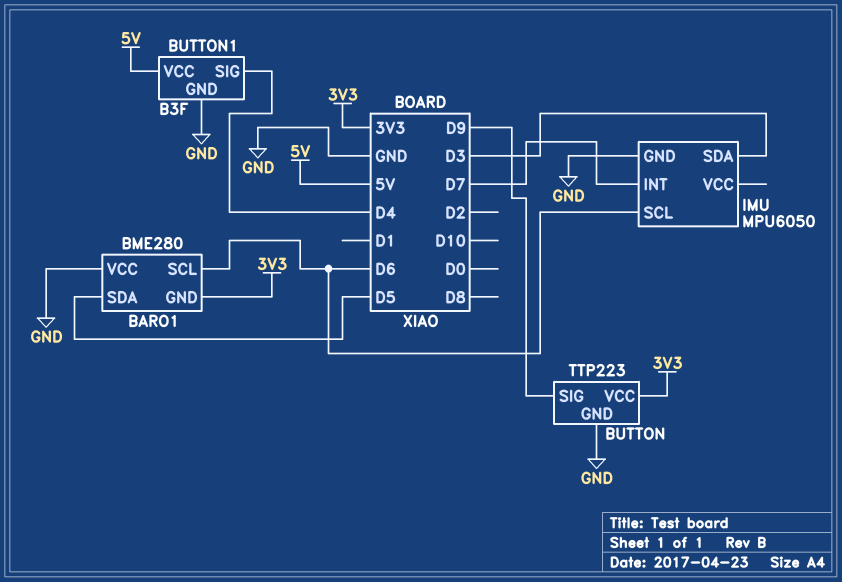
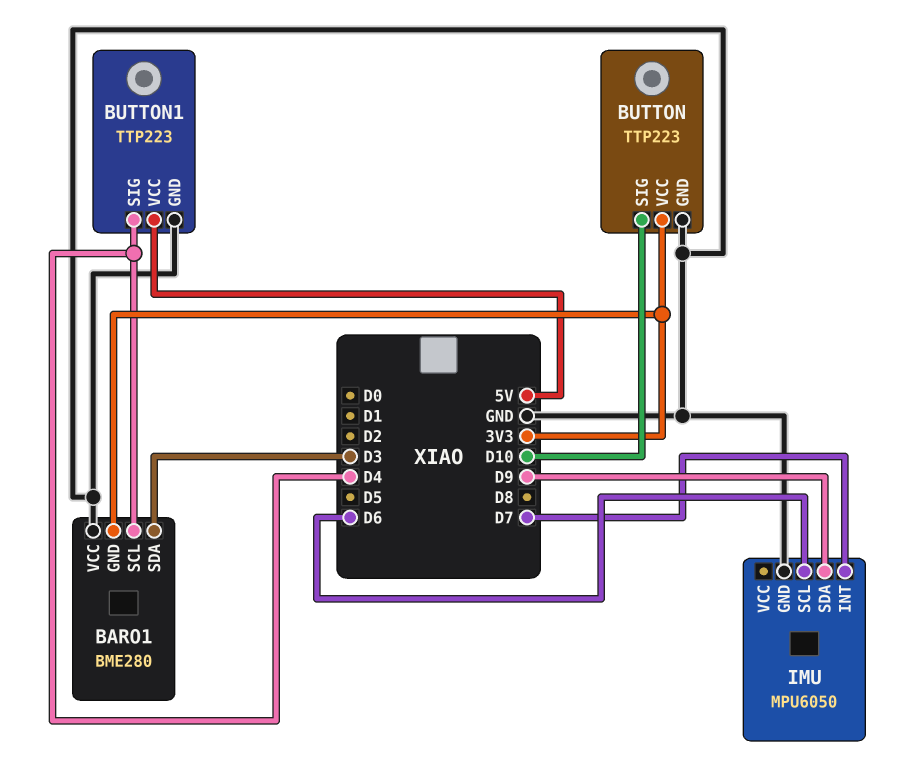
BARO1 pin SCL: D6 -> D4
BARO1 pin SDA: D5 -> D3
BUTTON pin SIG: D9 -> D10
BUTTON1: B3F -> TTP223
IMU pin SDA: D3 -> D9

